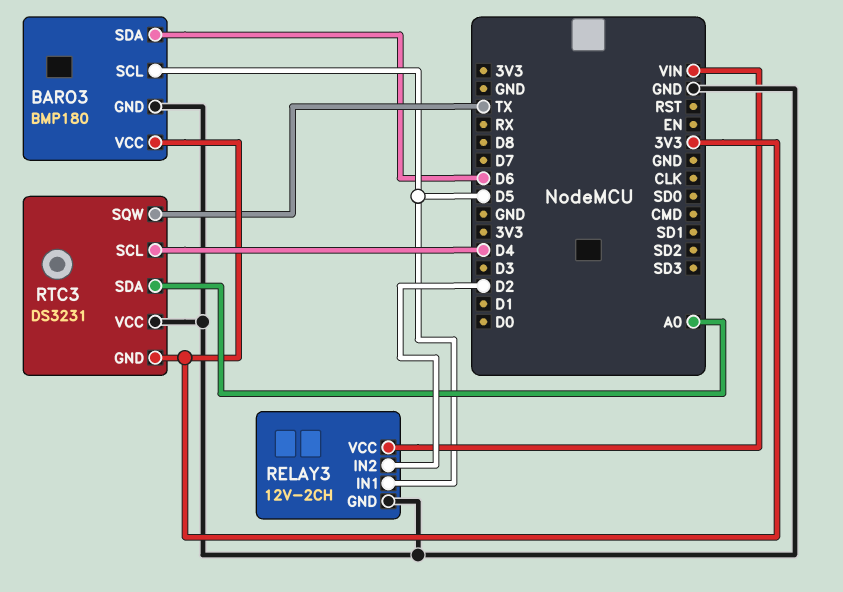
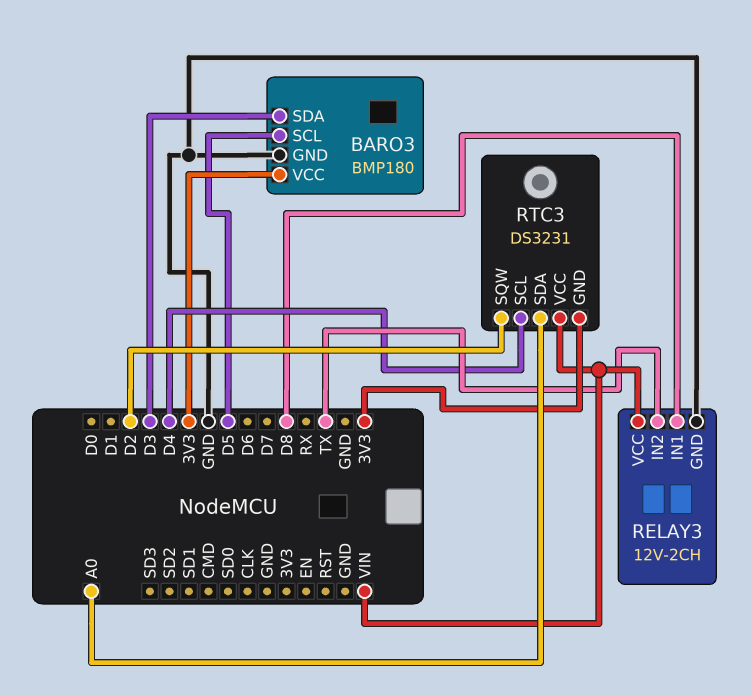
BARO3 pin SDA: D6 -> D3
RELAY3 pin IN1: D5 -> D8
RELAY3 pin IN2: D2 -> TX
RTC3 pin SQW: TX -> D2
RTC3 pin VCC: GND -> VIN

